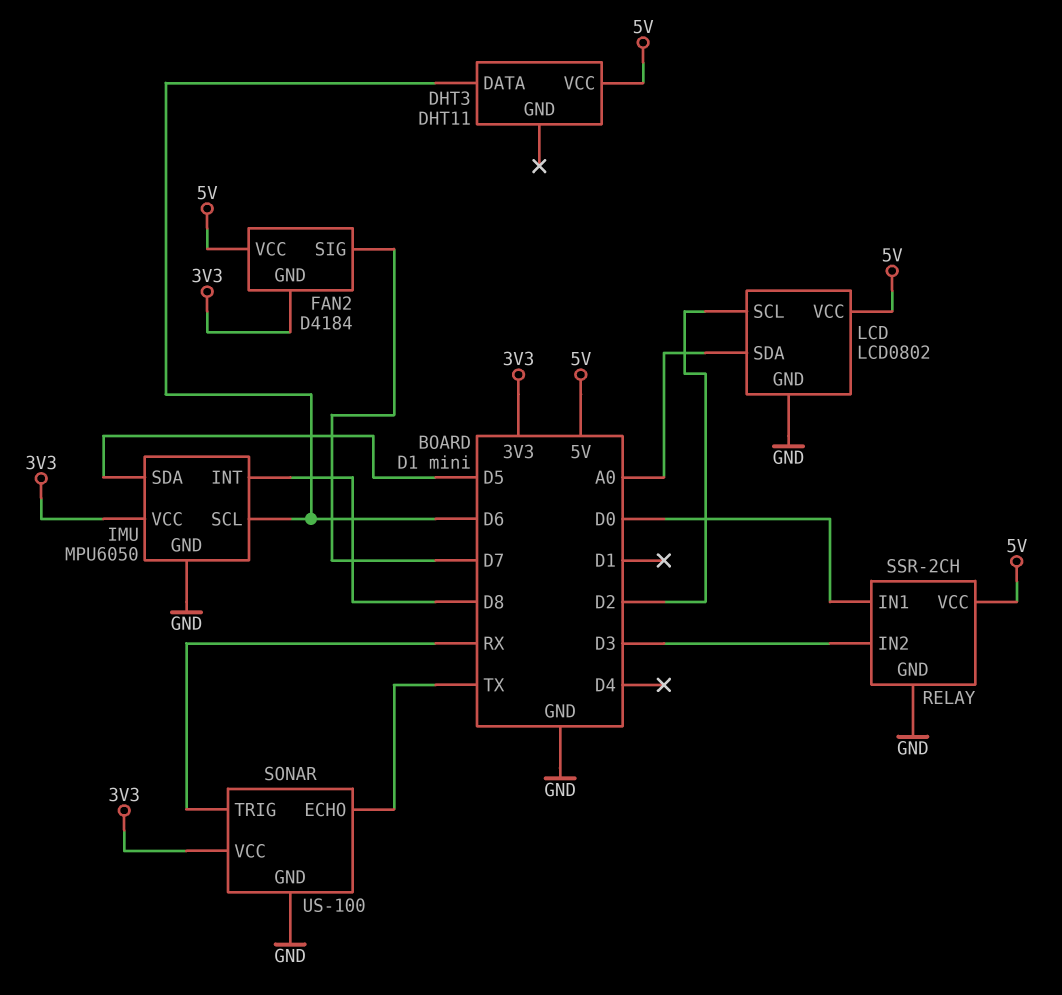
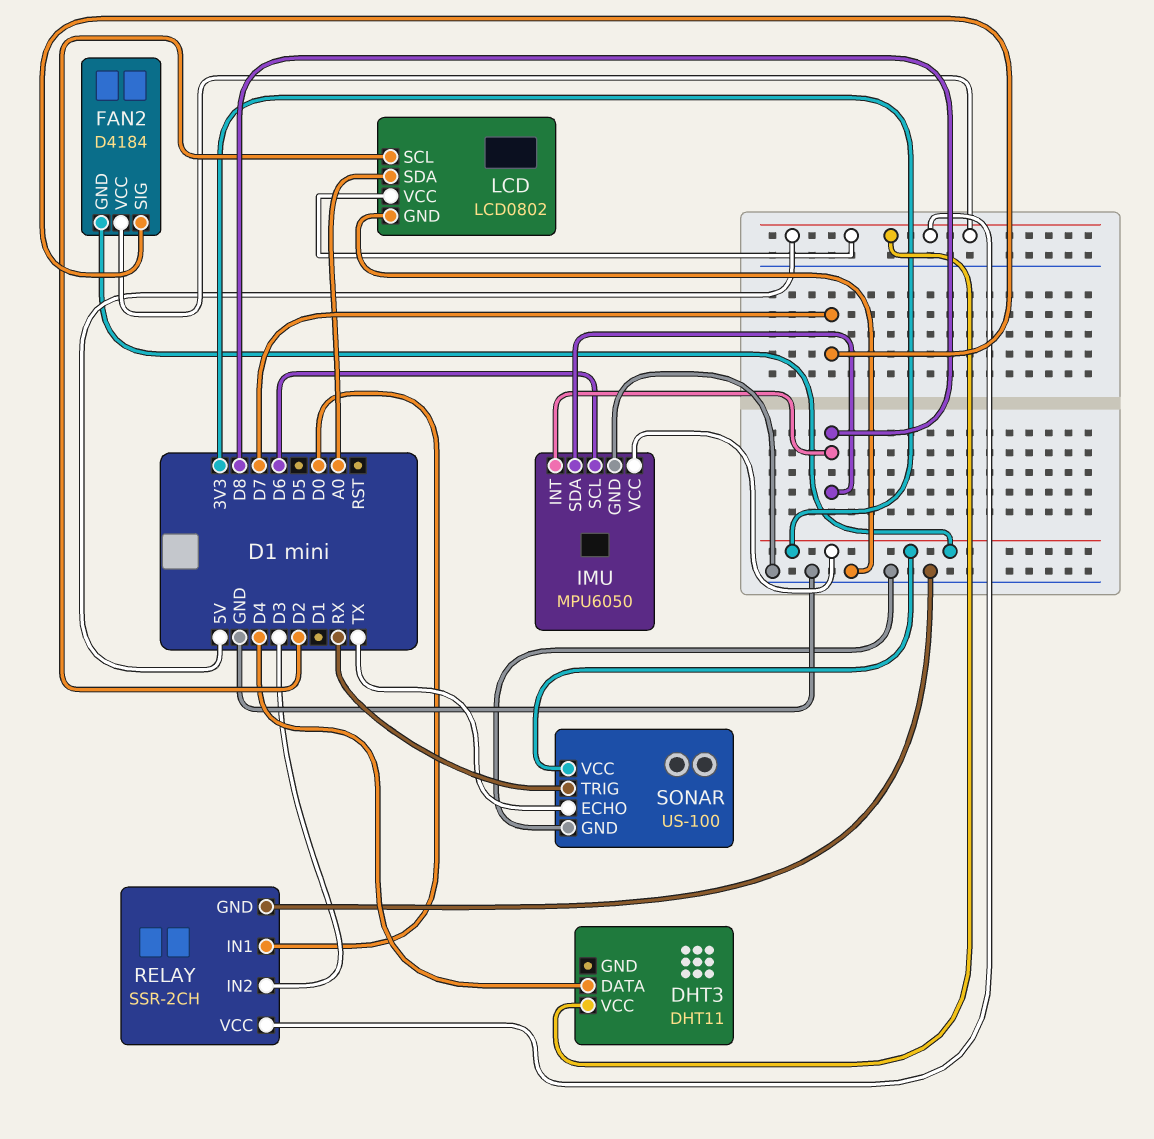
DHT3 pin DATA: D6 -> D4
IMU pin SDA: D5 -> D8

